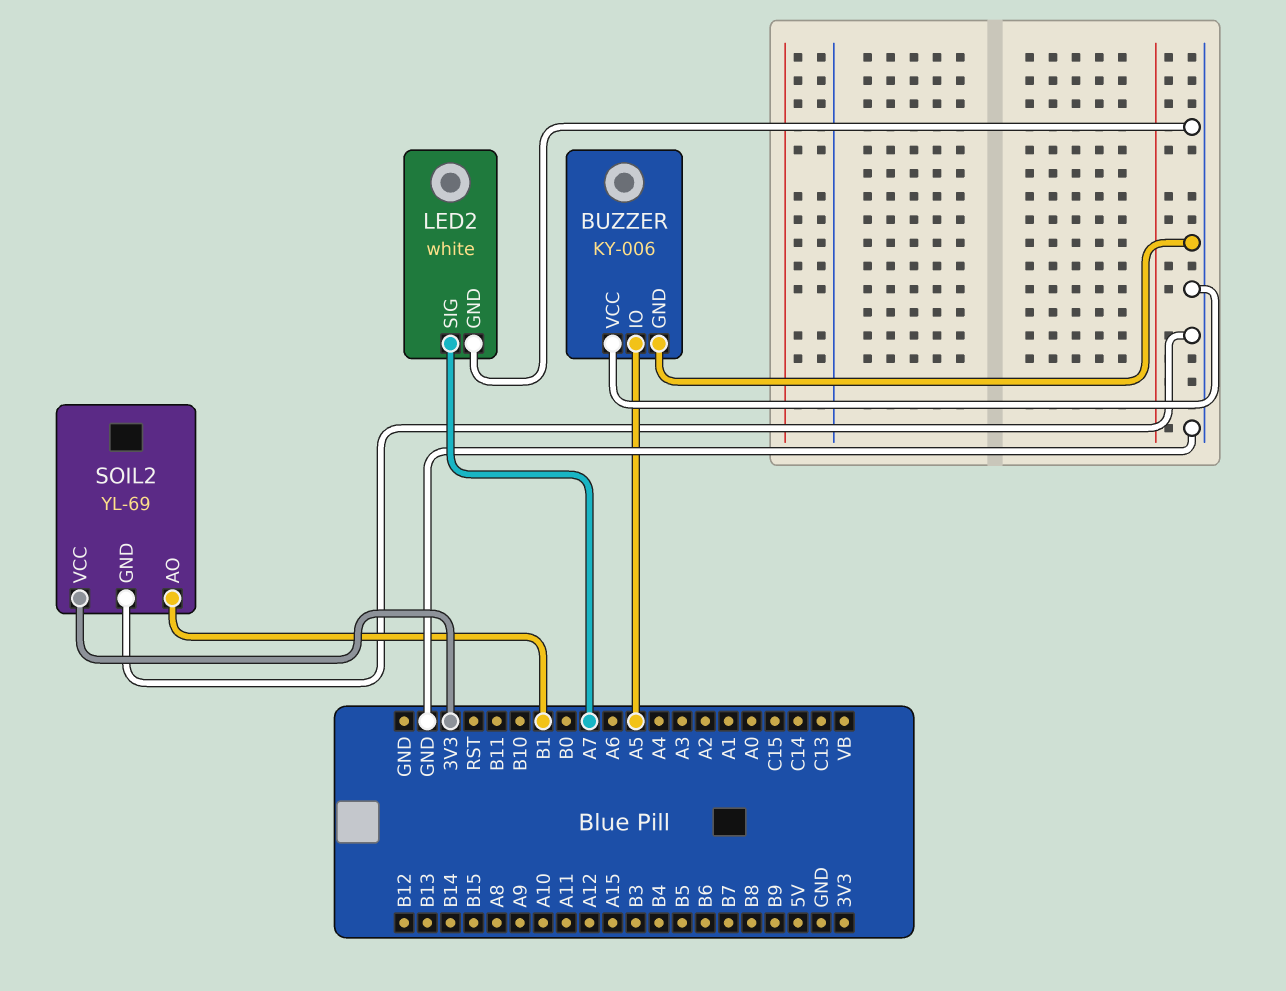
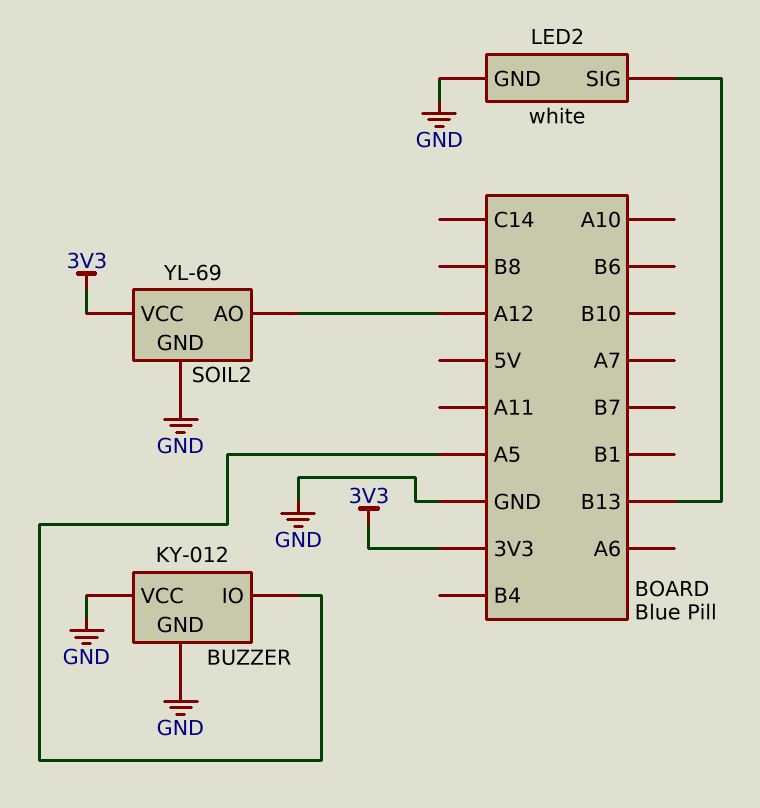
BUZZER: KY-006 -> KY-012
LED2 pin SIG: A7 -> B13
SOIL2 pin AO: B1 -> A12

